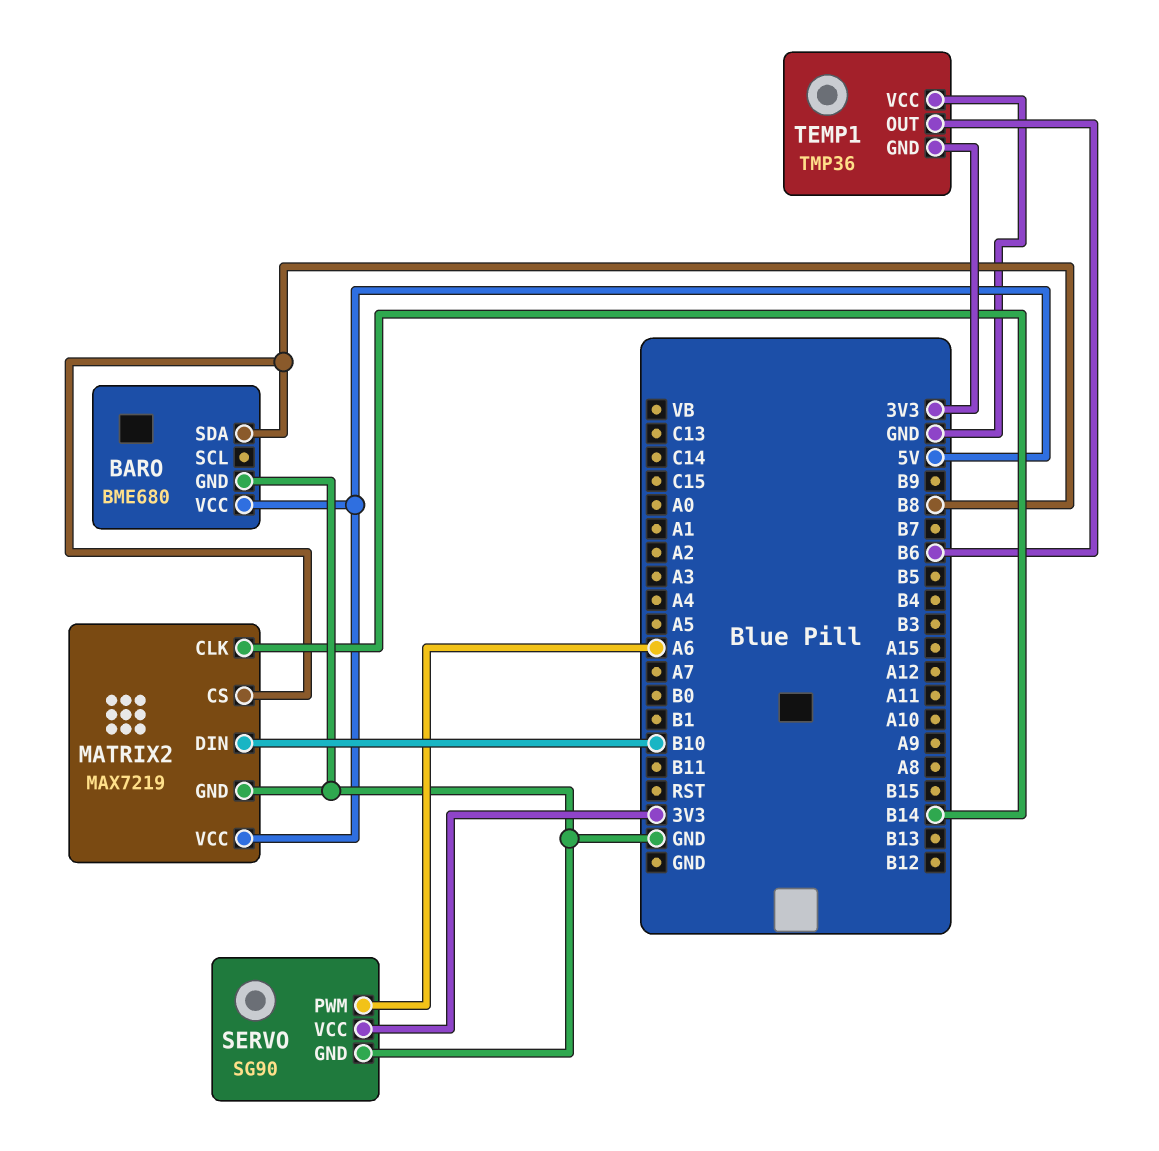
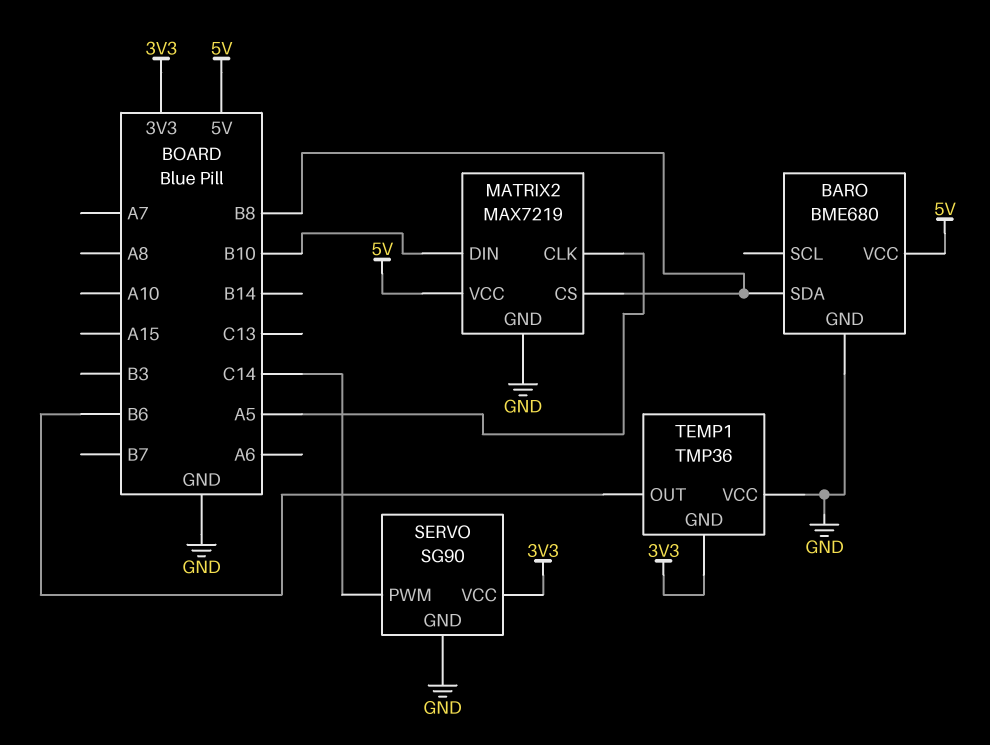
MATRIX2 pin CLK: B14 -> A5
SERVO pin PWM: A6 -> C14

